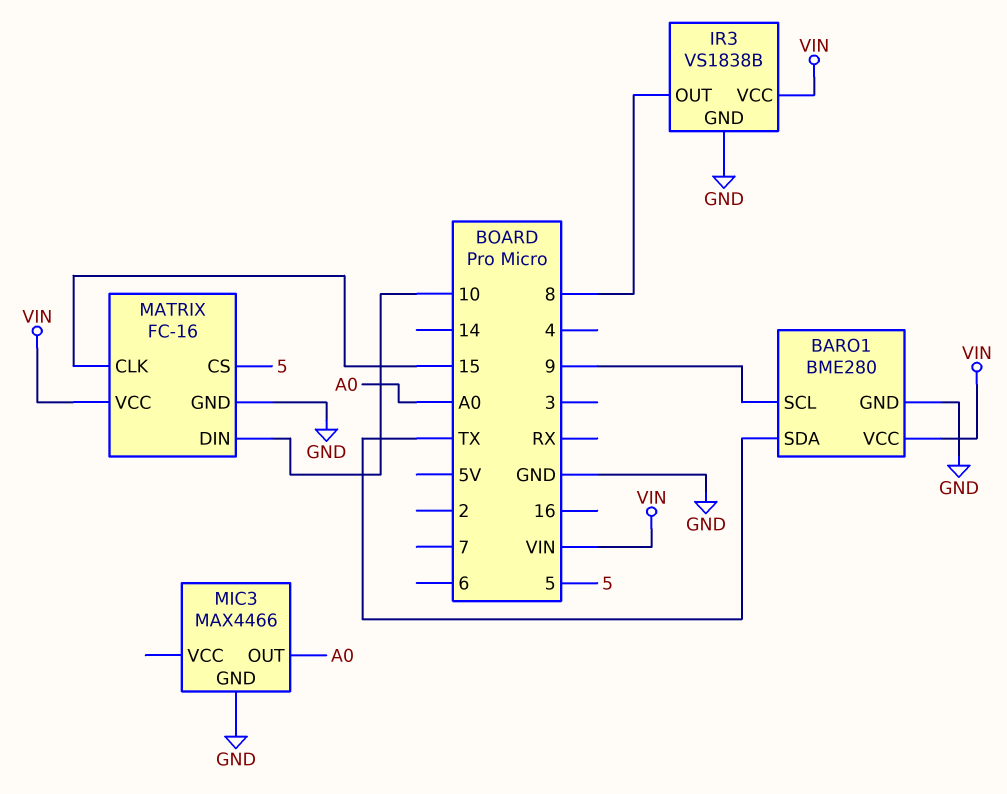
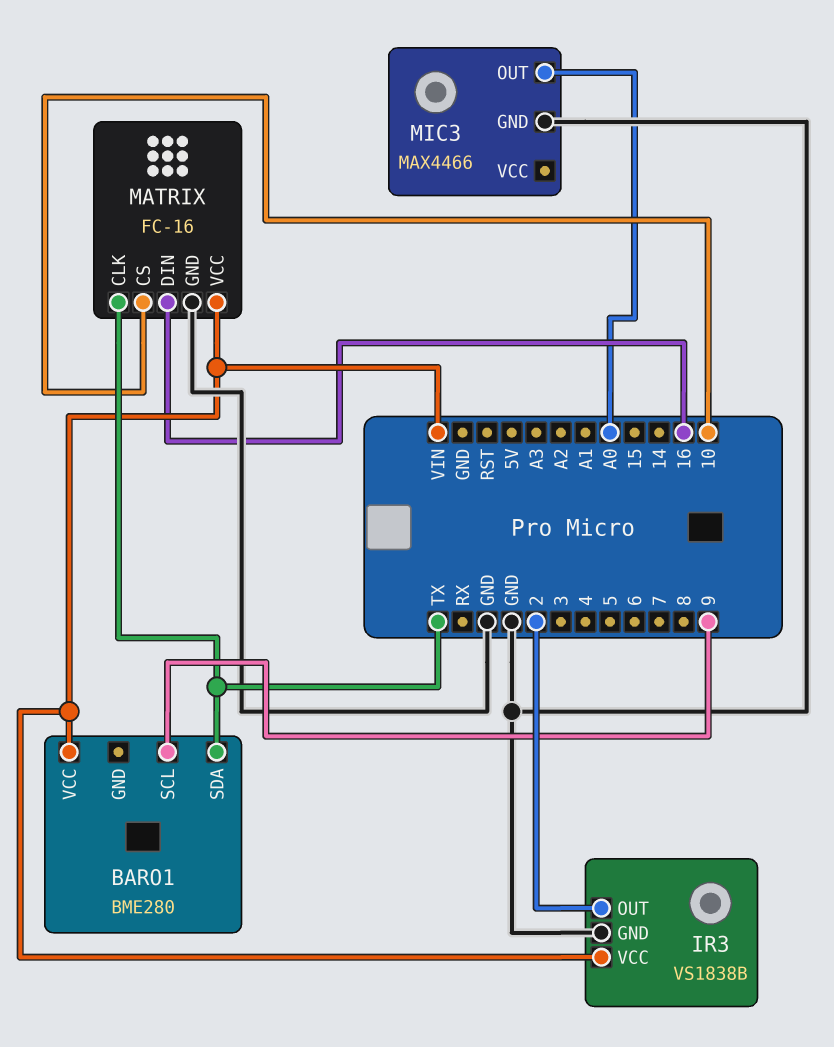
BARO1 pin GND: GND -> none
IR3 pin OUT: 8 -> 2
MATRIX pin CLK: 15 -> TX
MATRIX pin CS: 5 -> 10
MATRIX pin DIN: 10 -> 16

